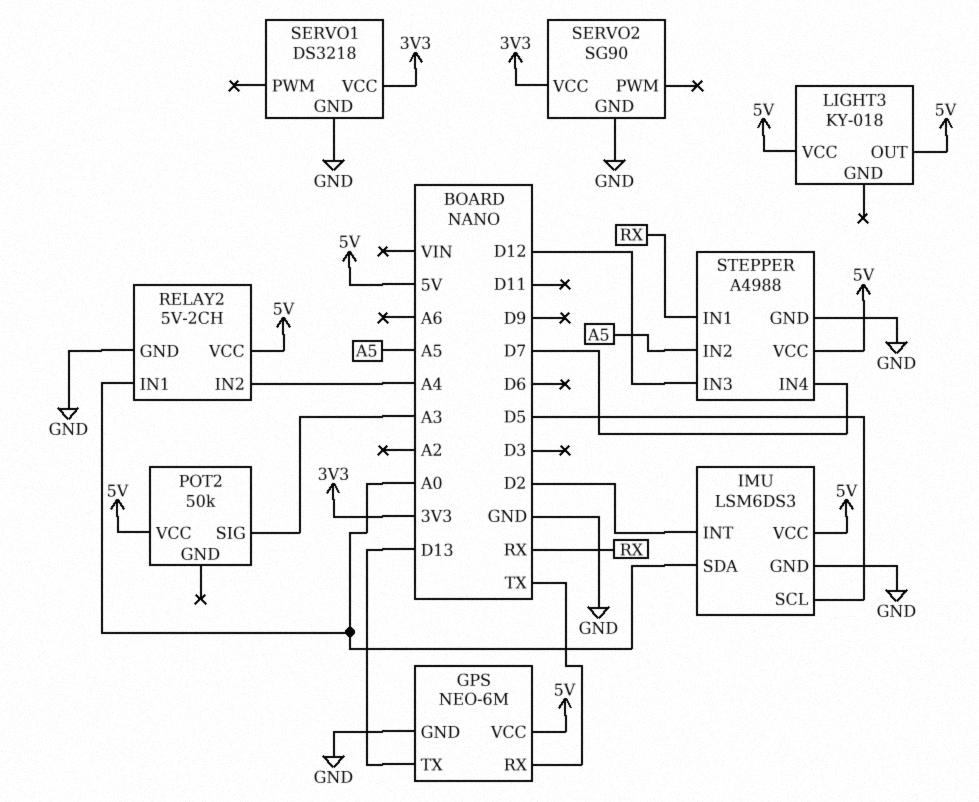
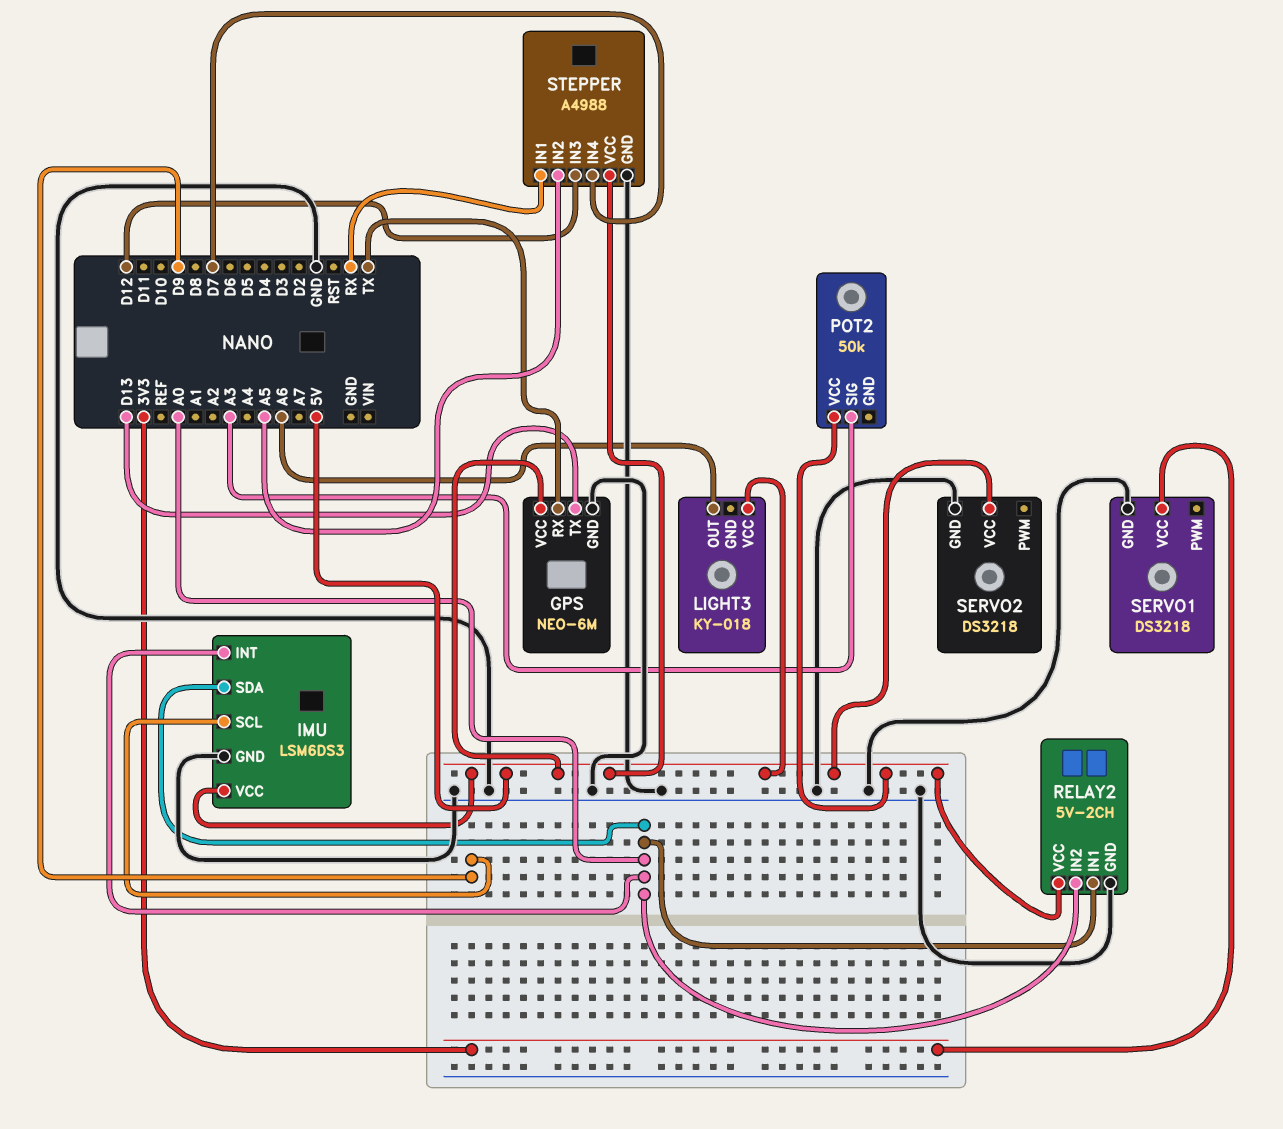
IMU pin INT: D2 -> A0
IMU pin SCL: D5 -> D9
LIGHT3 pin OUT: 5V -> A6
RELAY2 pin IN2: A4 -> A0
SERVO2: SG90 -> DS3218
SERVO2 pin VCC: 3V3 -> 5V

